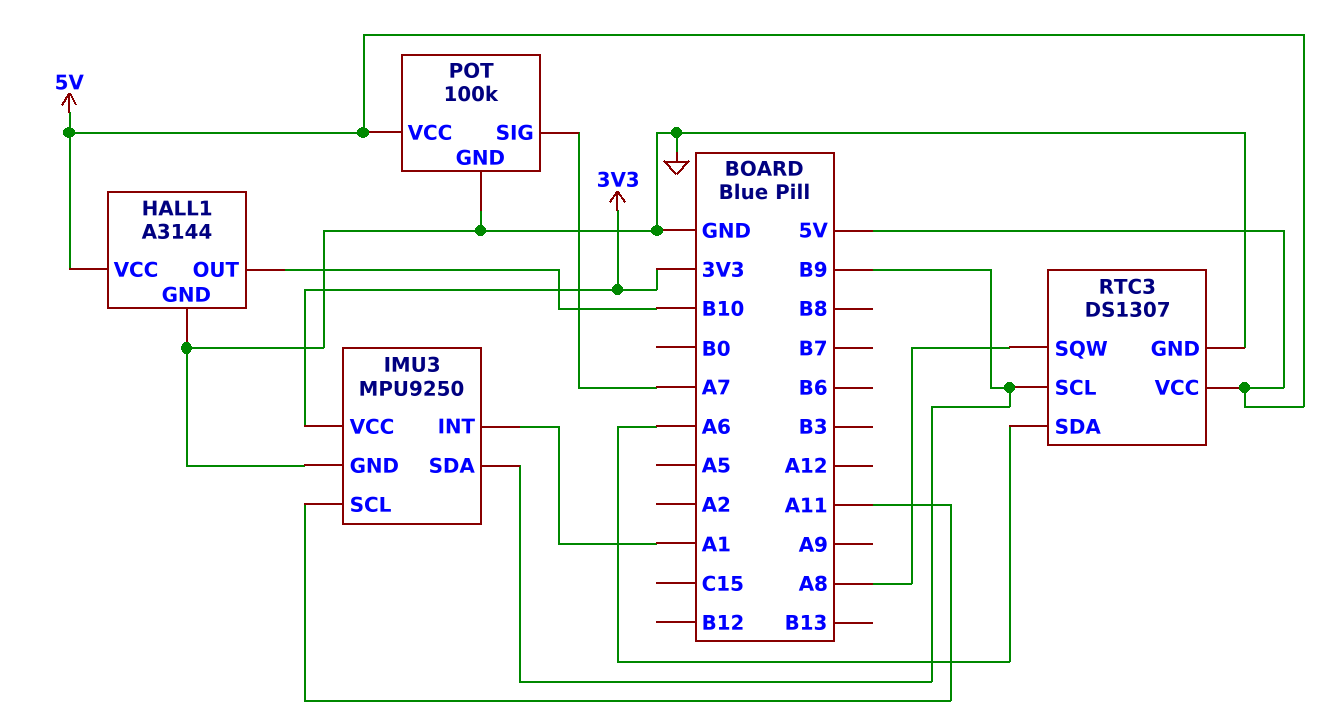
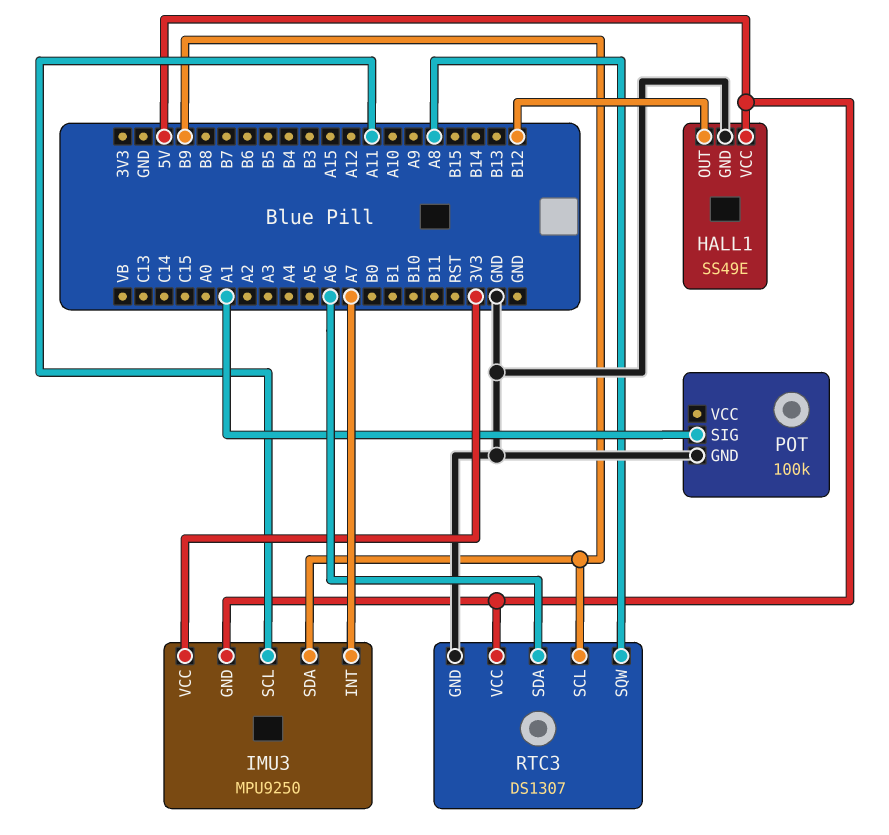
HALL1: A3144 -> SS49E
HALL1 pin OUT: B10 -> B12
IMU3 pin GND: GND -> 5V
IMU3 pin INT: A1 -> A7
POT pin SIG: A7 -> A1
POT pin VCC: 5V -> none

